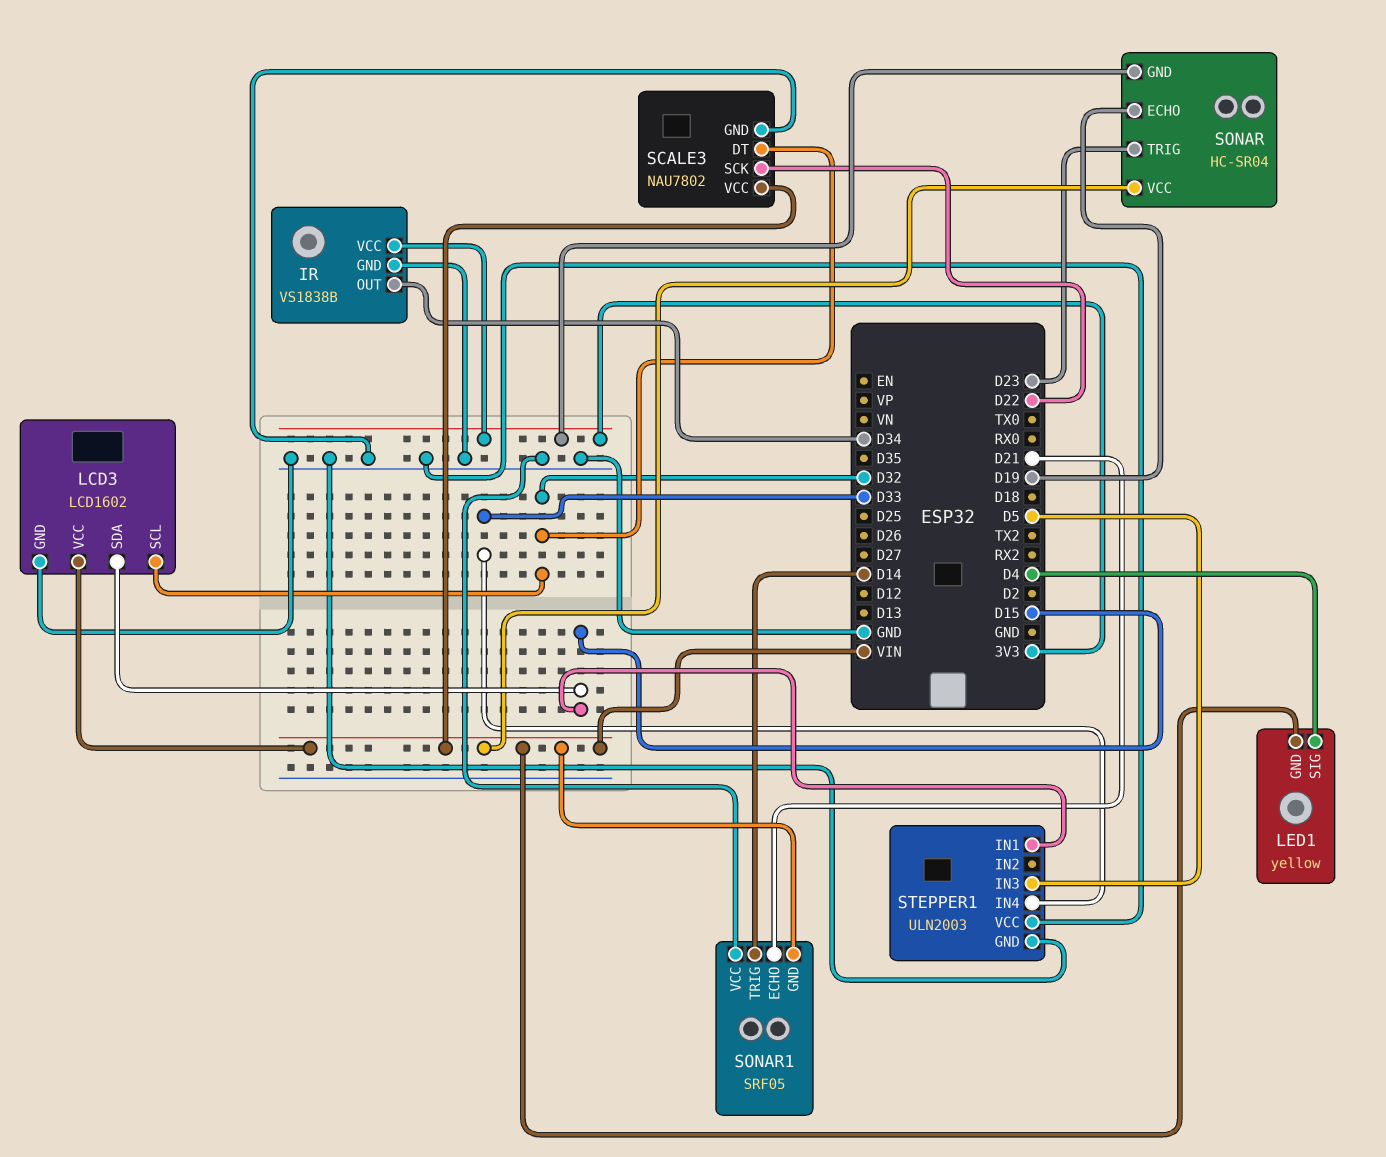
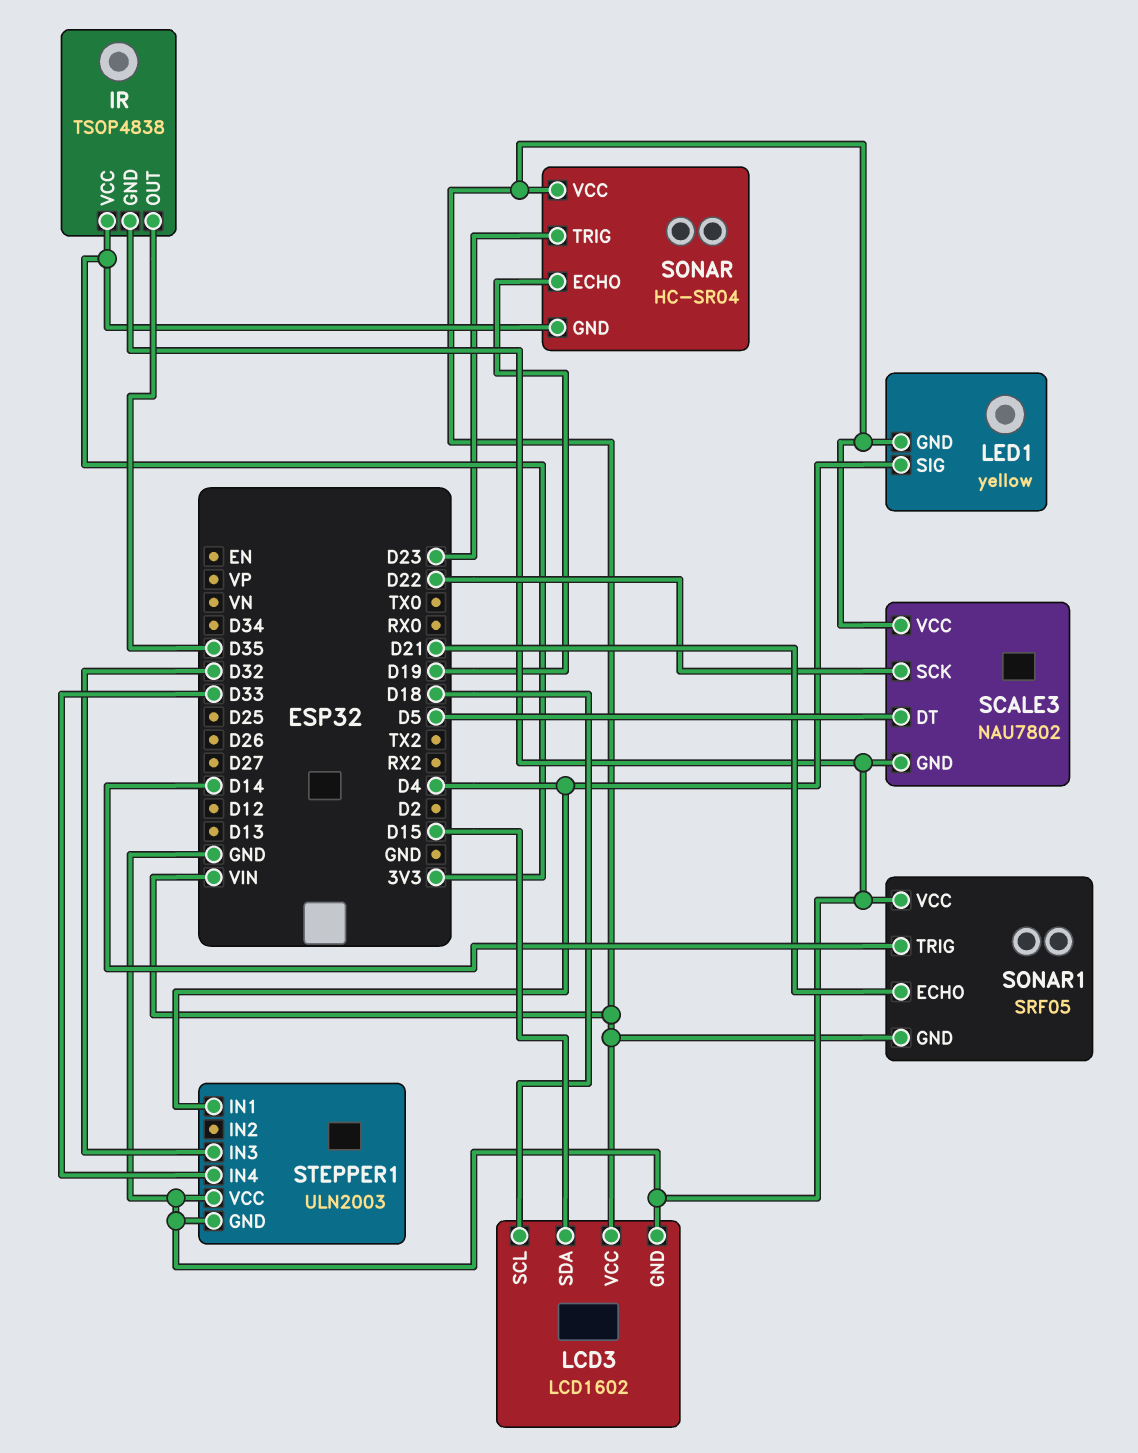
IR: VS1838B -> TSOP4838
IR pin OUT: D34 -> D35
LCD3 pin SCL: D32 -> D18
SCALE3 pin DT: D32 -> D5
STEPPER1 pin IN1: D15 -> D4
STEPPER1 pin IN3: D5 -> D32

